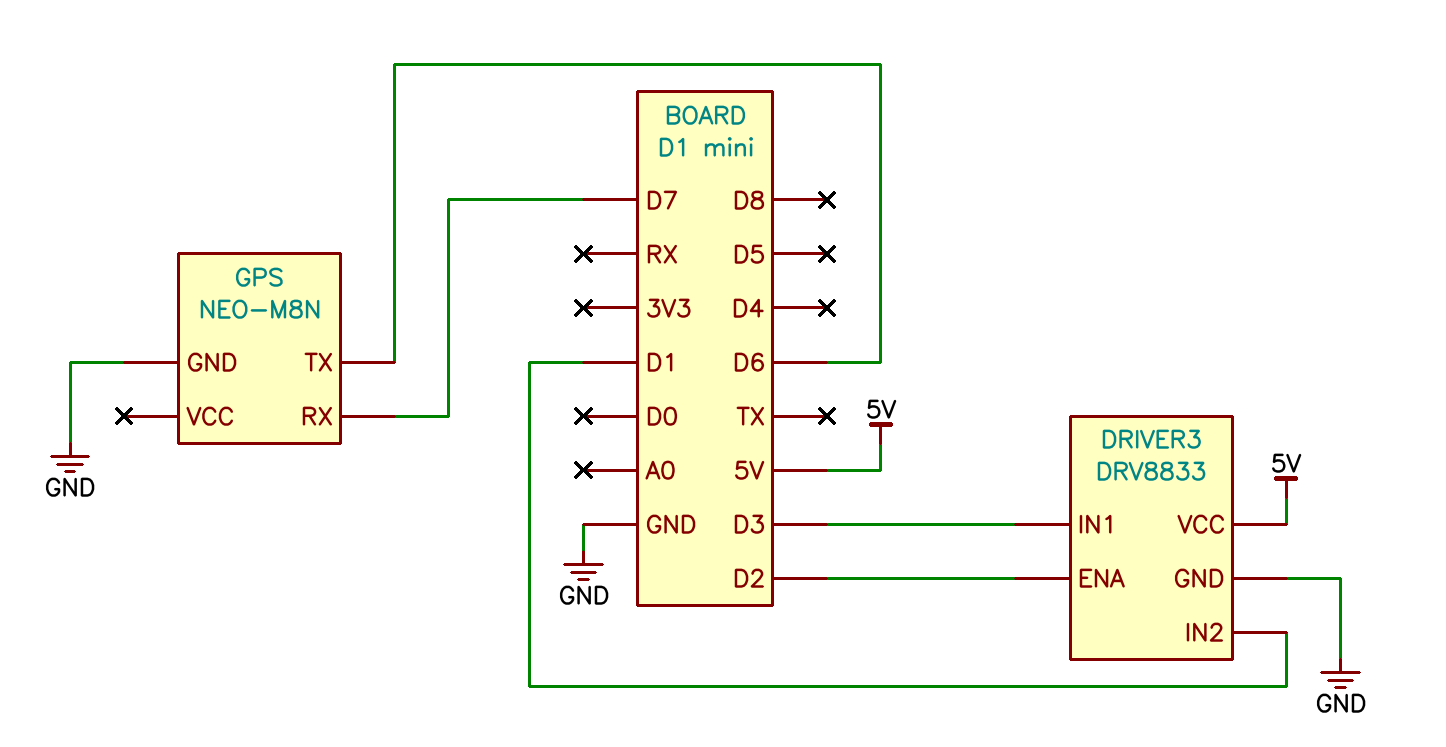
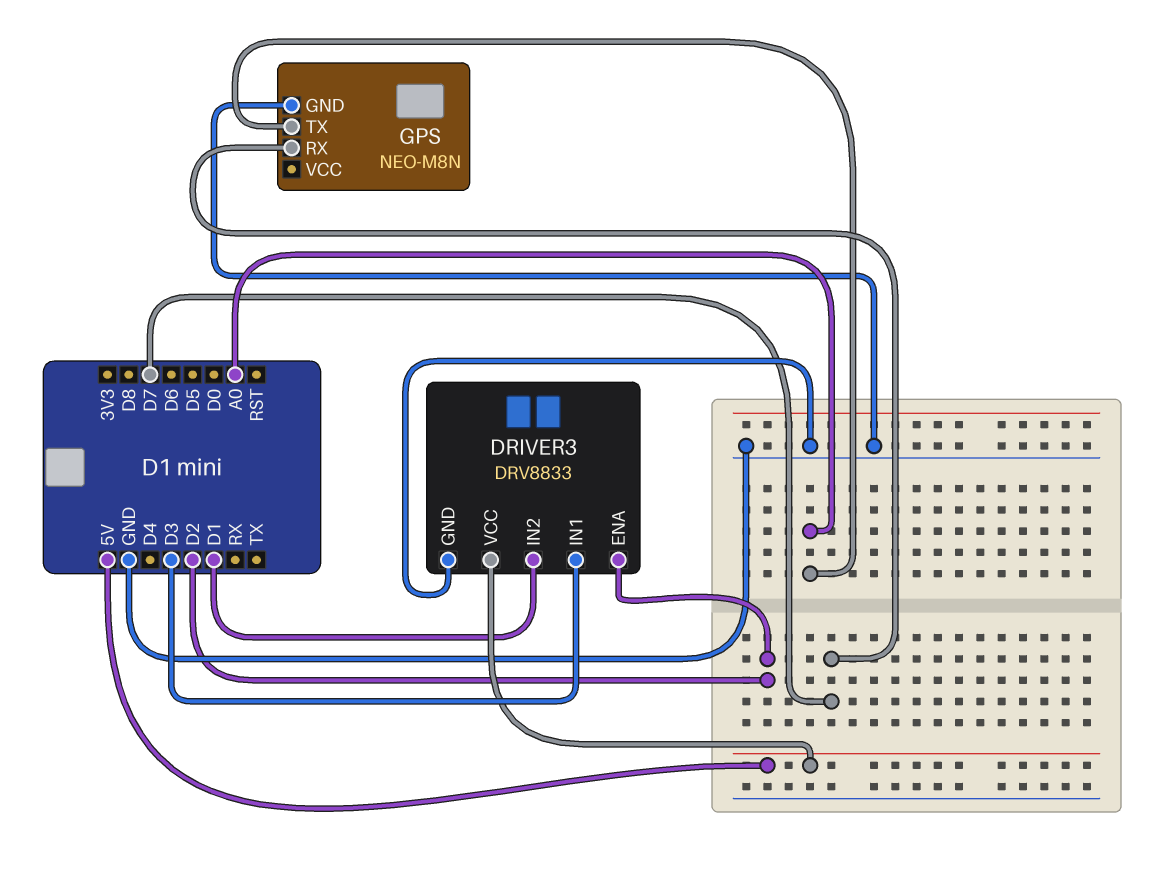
GPS pin TX: D6 -> A0

